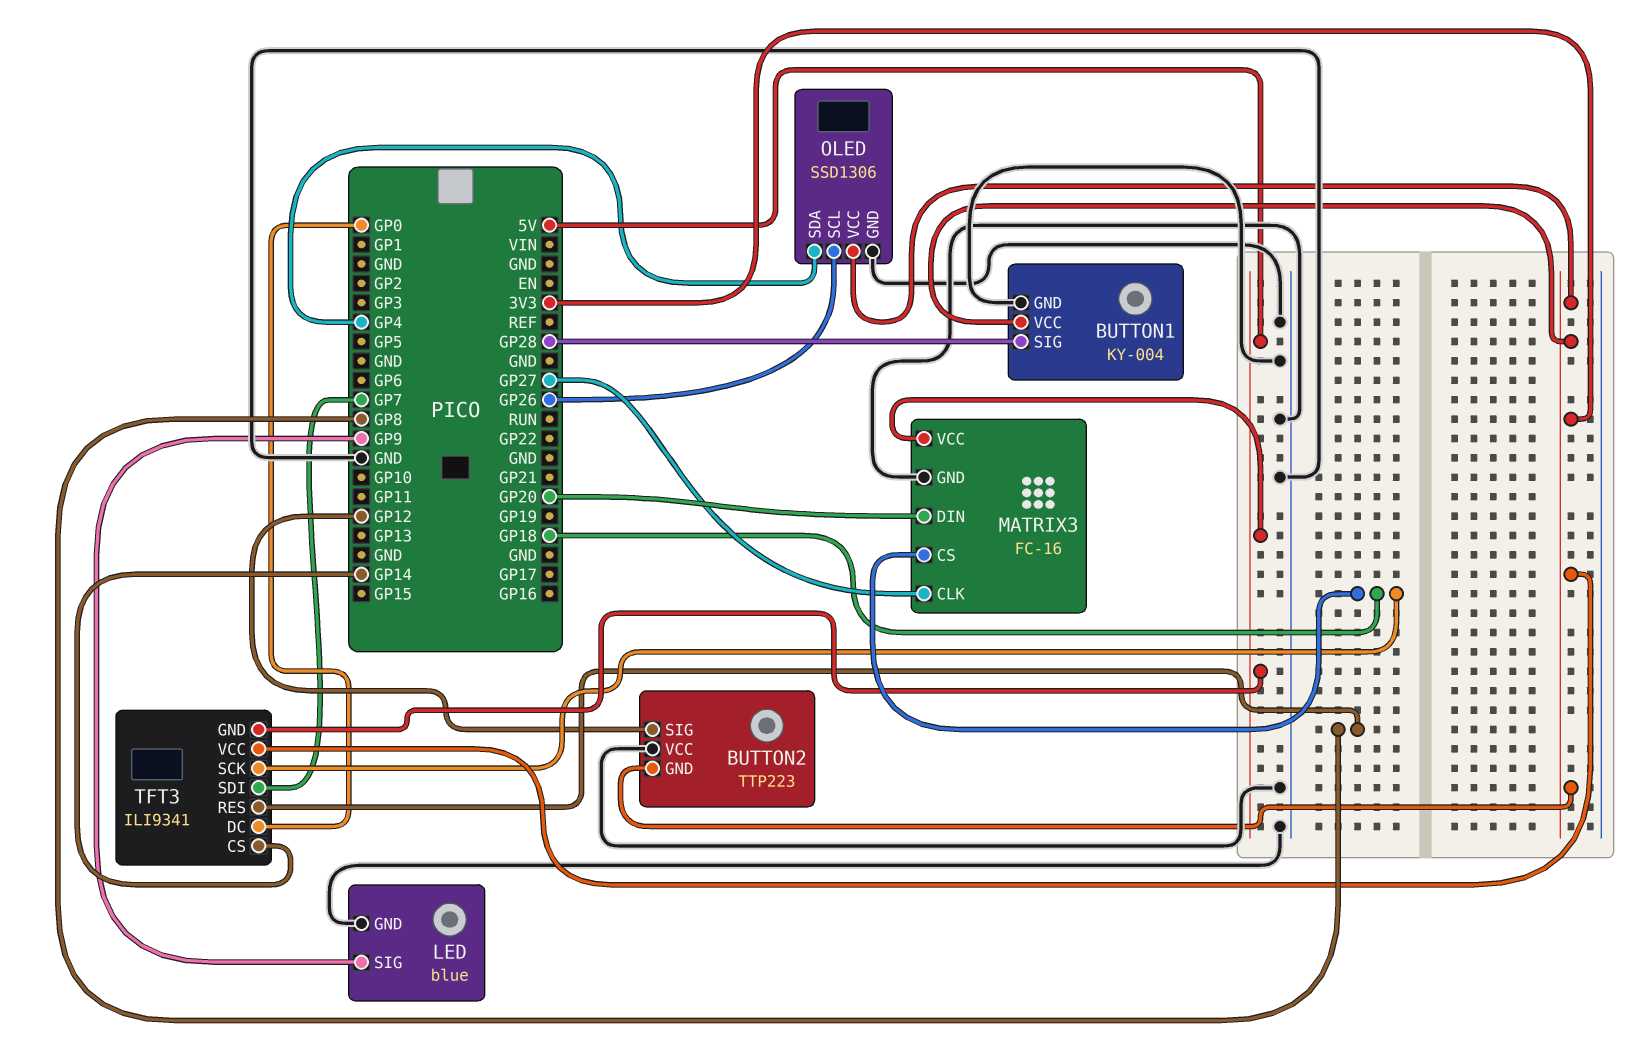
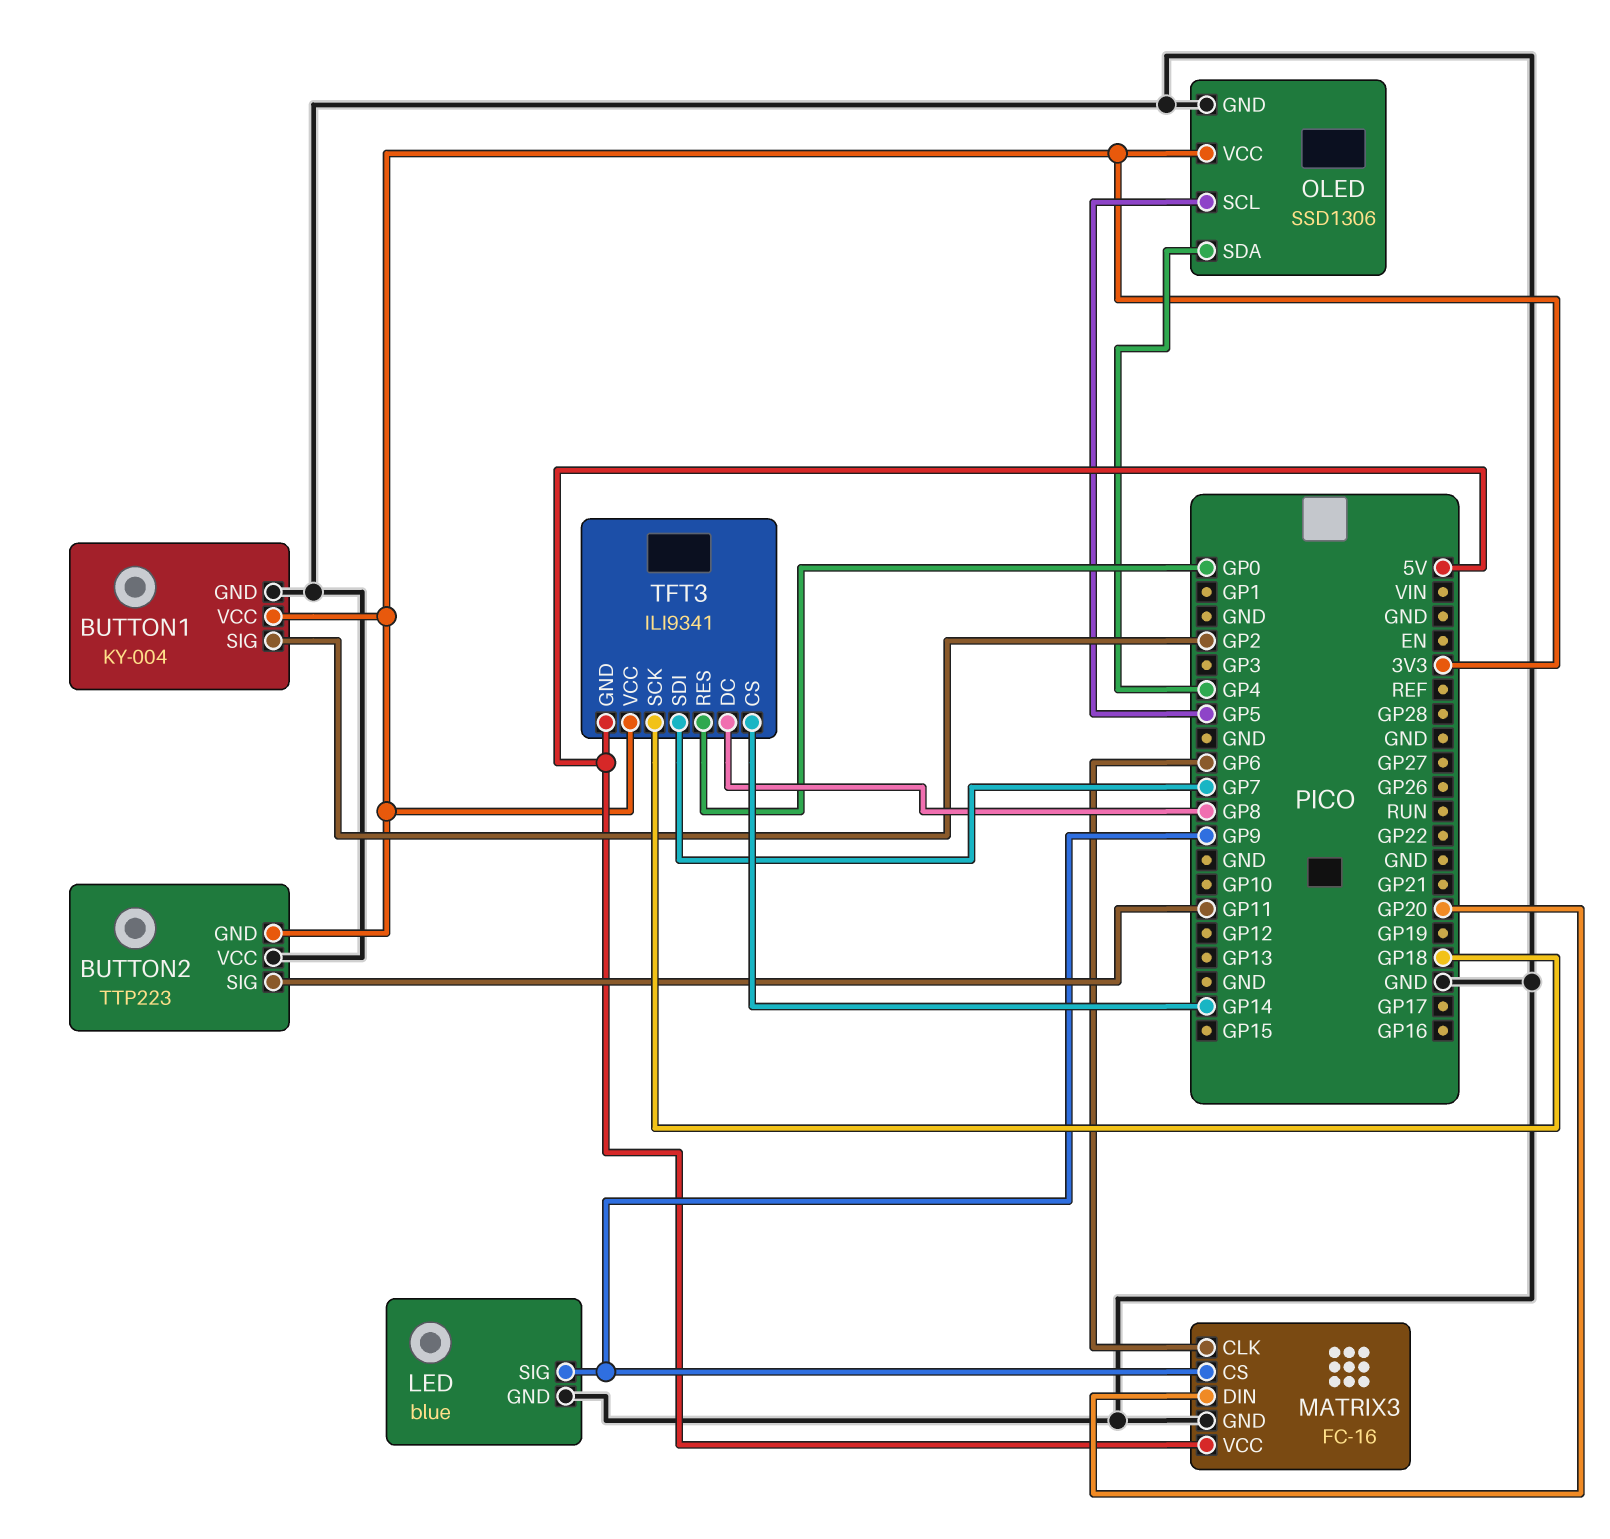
BUTTON1 pin SIG: GP28 -> GP2
BUTTON2 pin SIG: GP12 -> GP11
MATRIX3 pin CLK: GP27 -> GP6
MATRIX3 pin CS: GP18 -> GP9
OLED pin SCL: GP26 -> GP5
TFT3 pin DC: GP0 -> GP8
TFT3 pin RES: GP8 -> GP0

